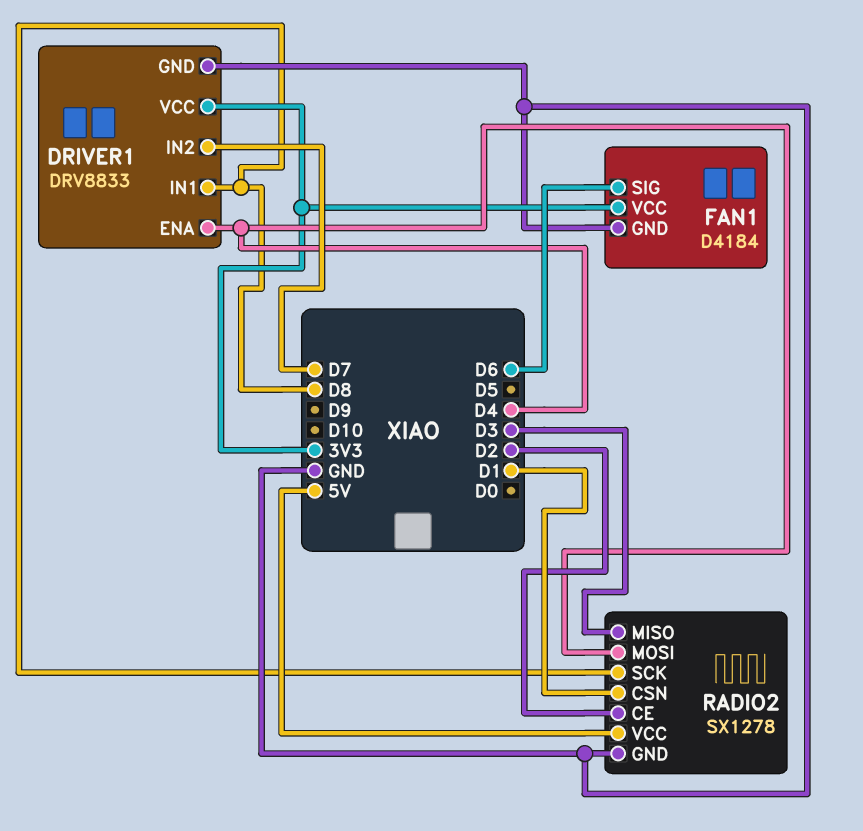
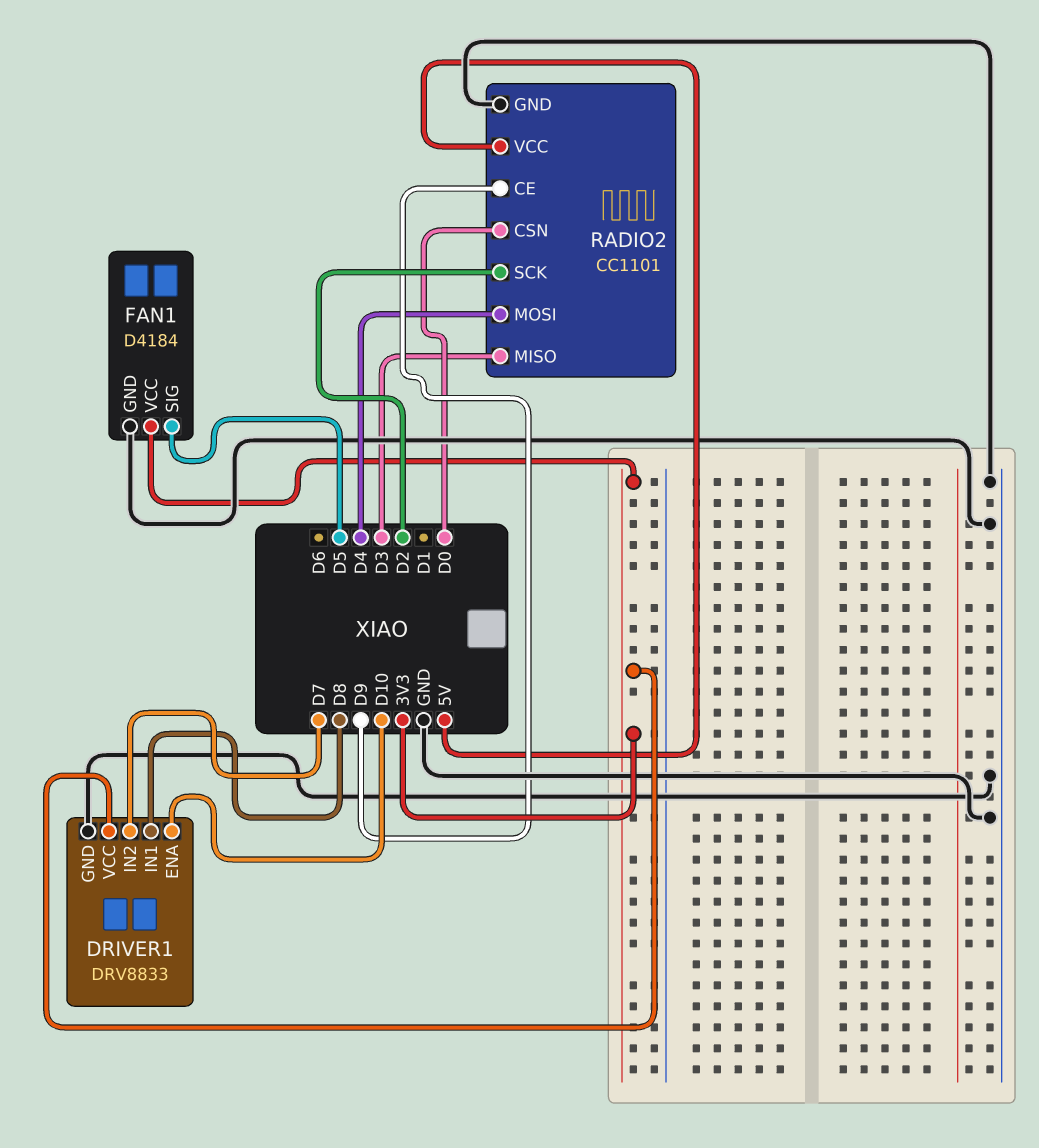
DRIVER1 pin ENA: D4 -> D10
FAN1 pin SIG: D6 -> D5
RADIO2: SX1278 -> CC1101
RADIO2 pin CE: D2 -> D9
RADIO2 pin CSN: D1 -> D0
RADIO2 pin SCK: D8 -> D2

